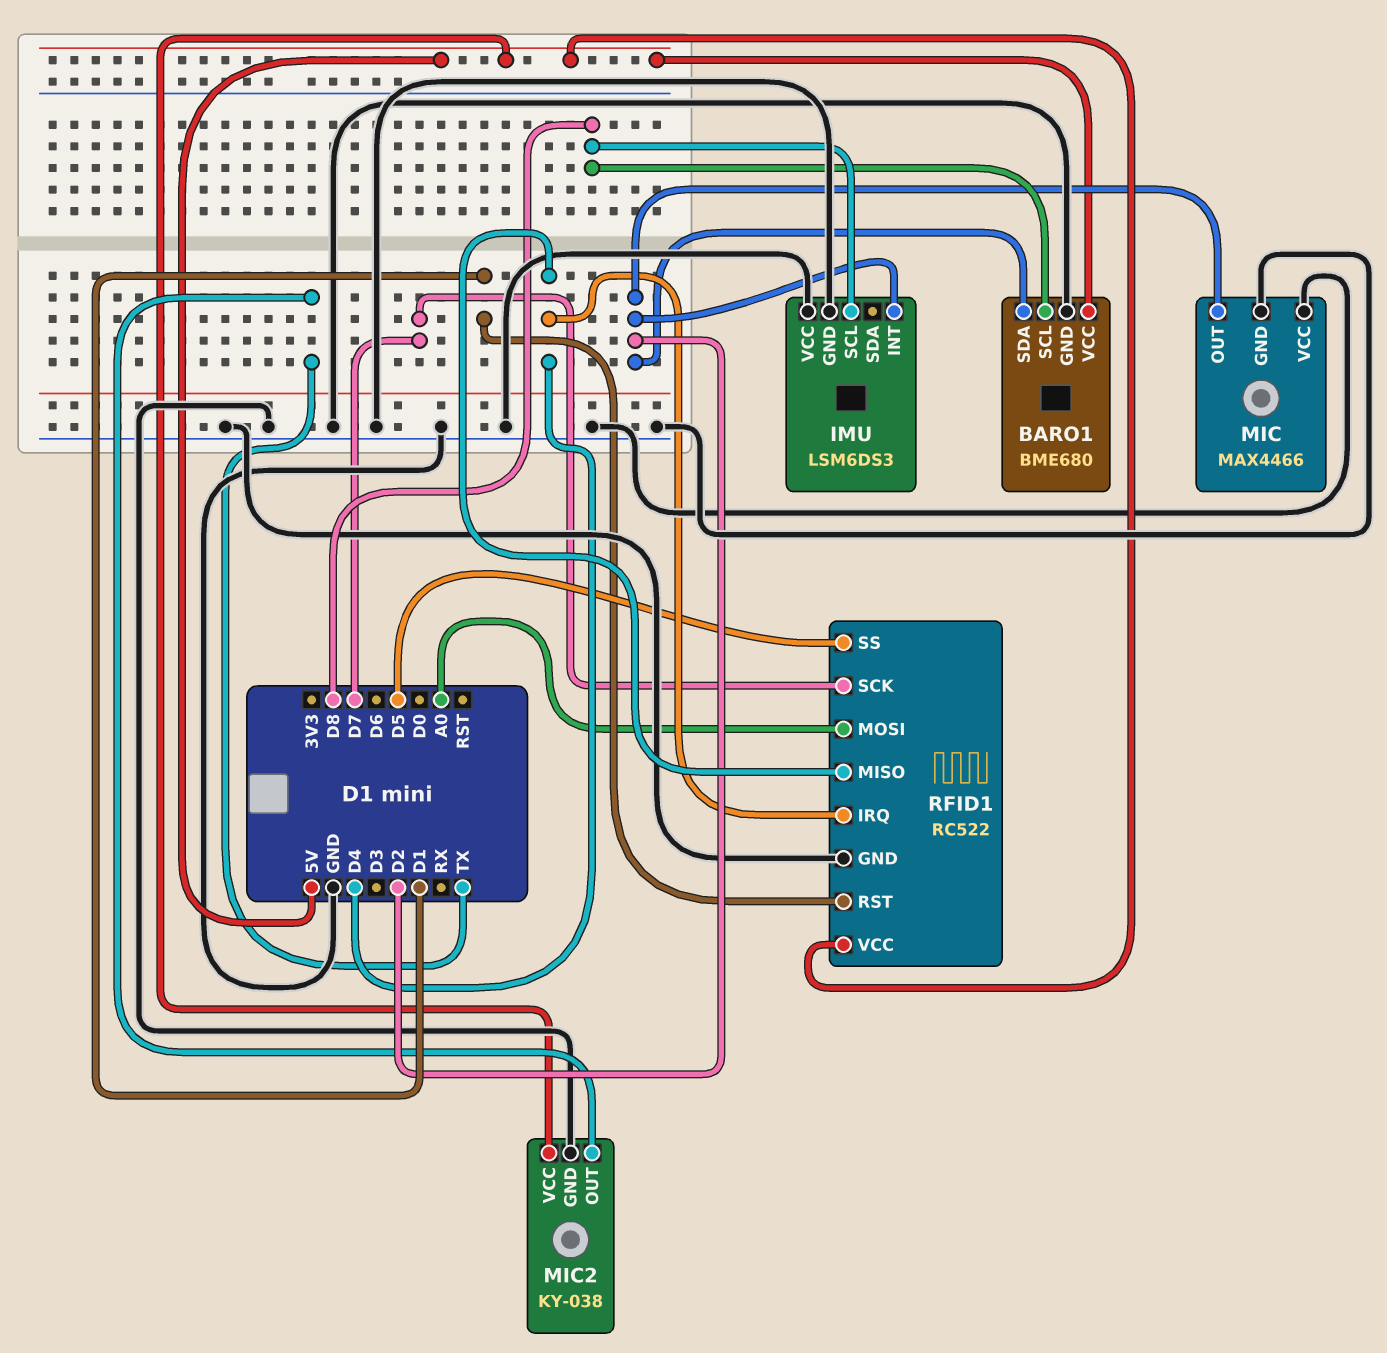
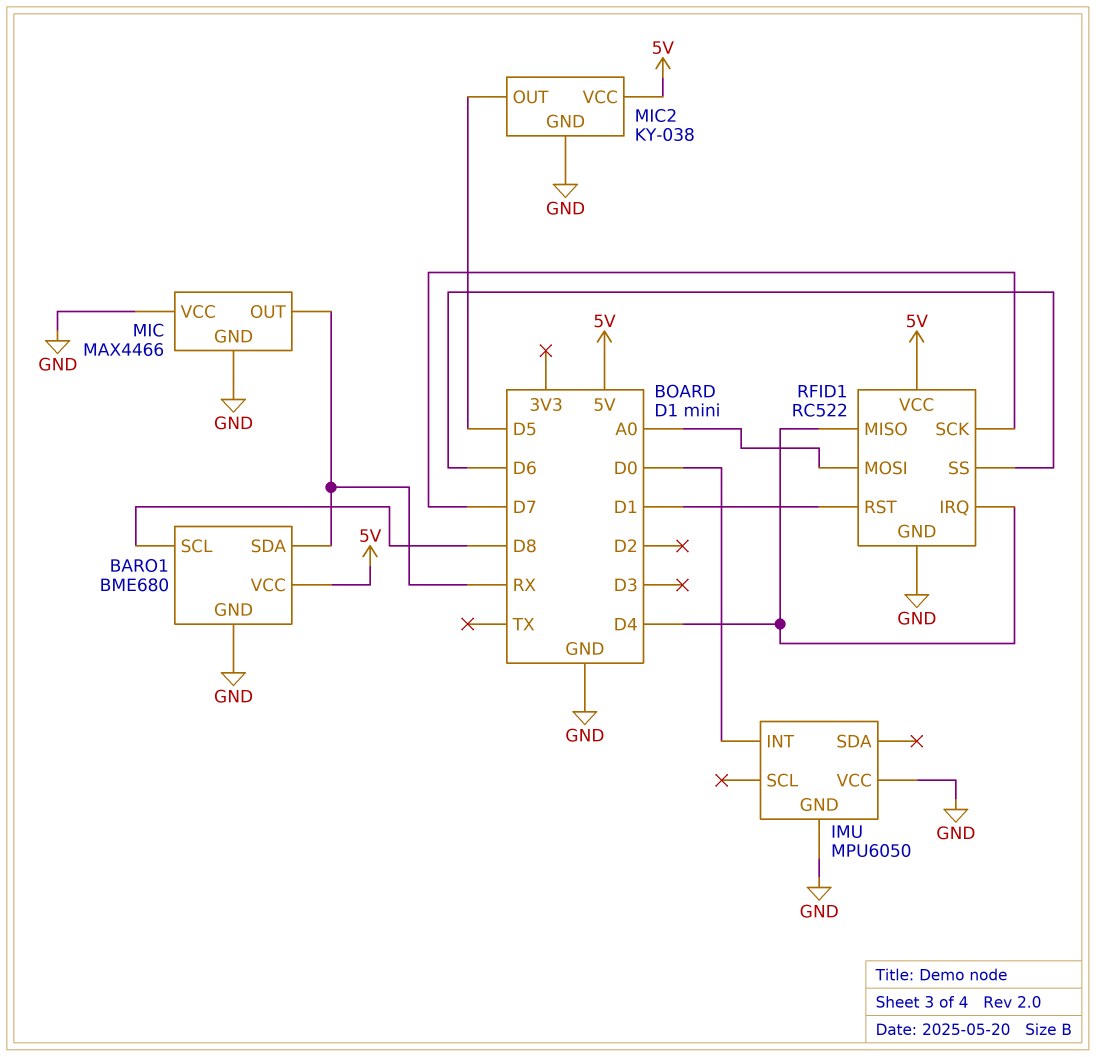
BARO1 pin SDA: D2 -> RX
IMU: LSM6DS3 -> MPU6050
IMU pin INT: D2 -> D0
IMU pin SCL: D8 -> none
MIC pin OUT: D2 -> RX
MIC2 pin OUT: TX -> D5
RFID1 pin SS: D5 -> D6

